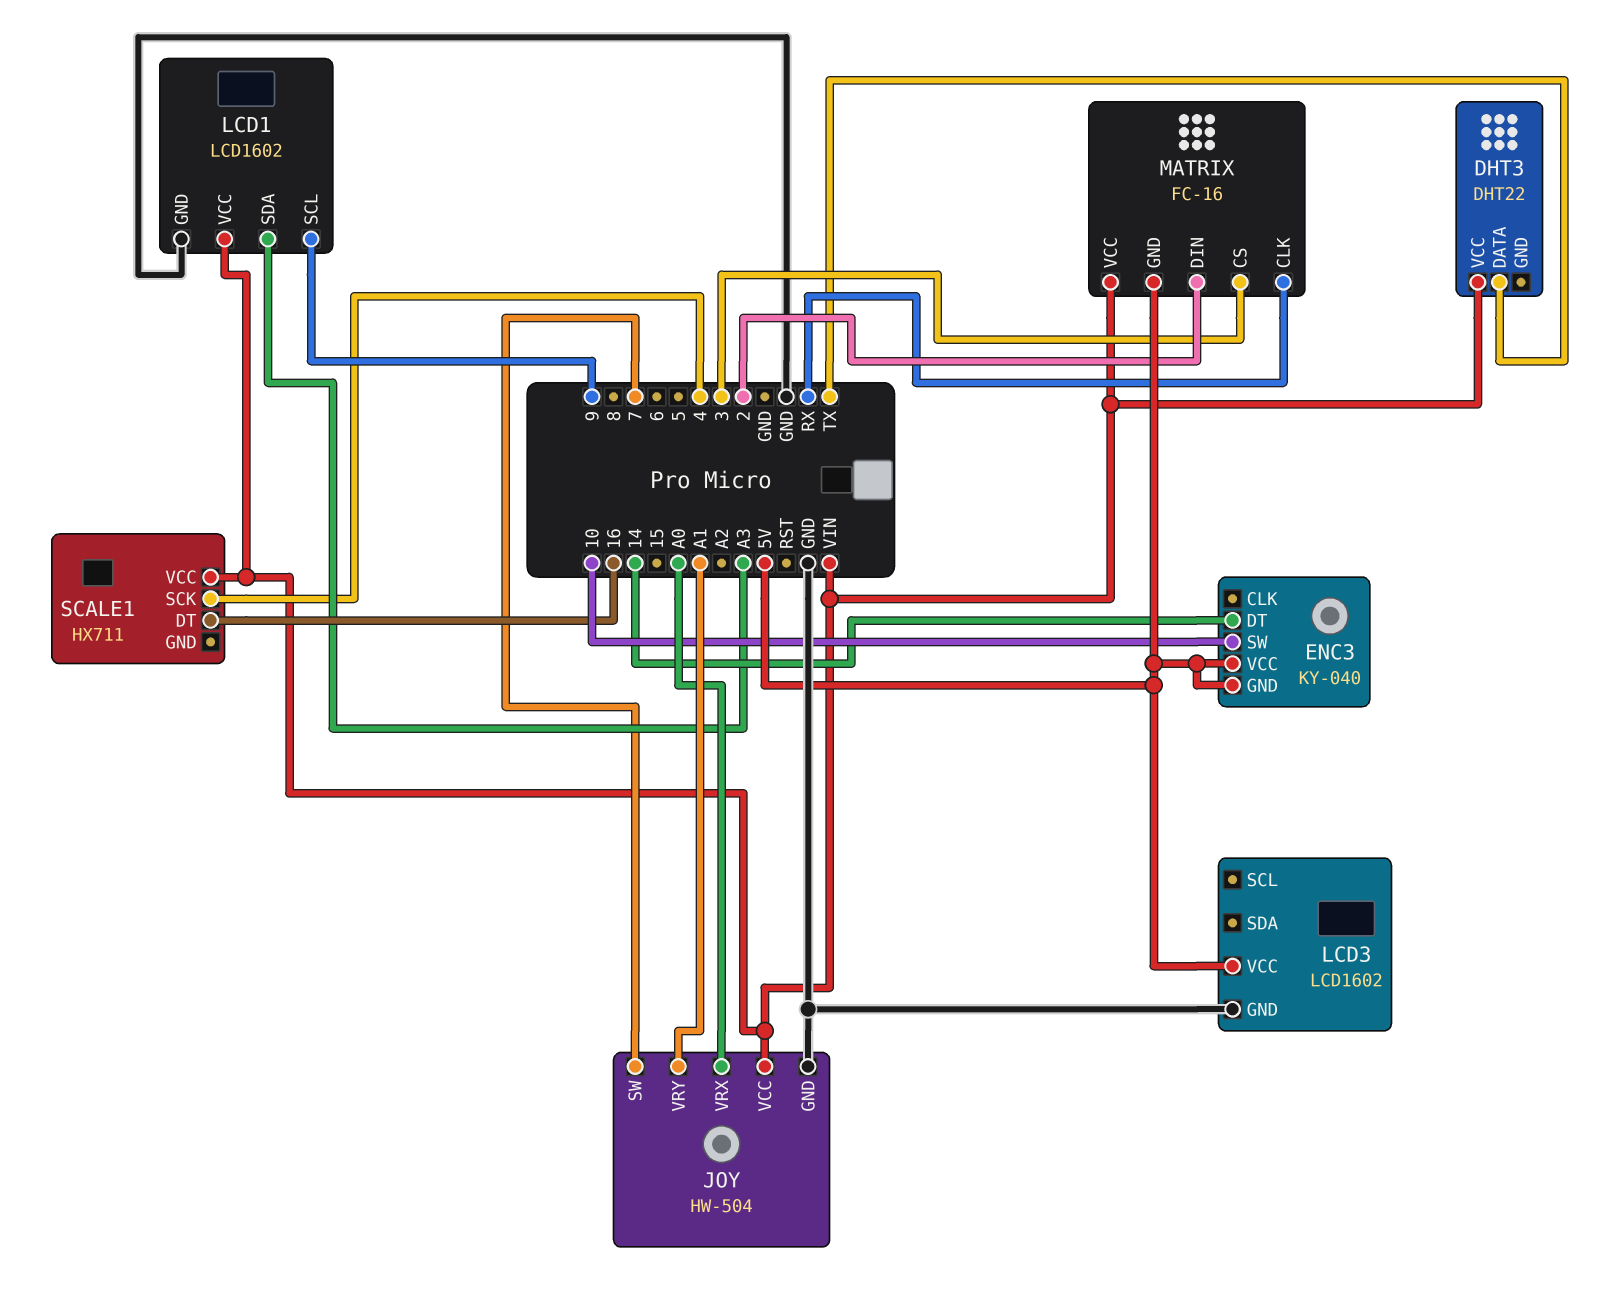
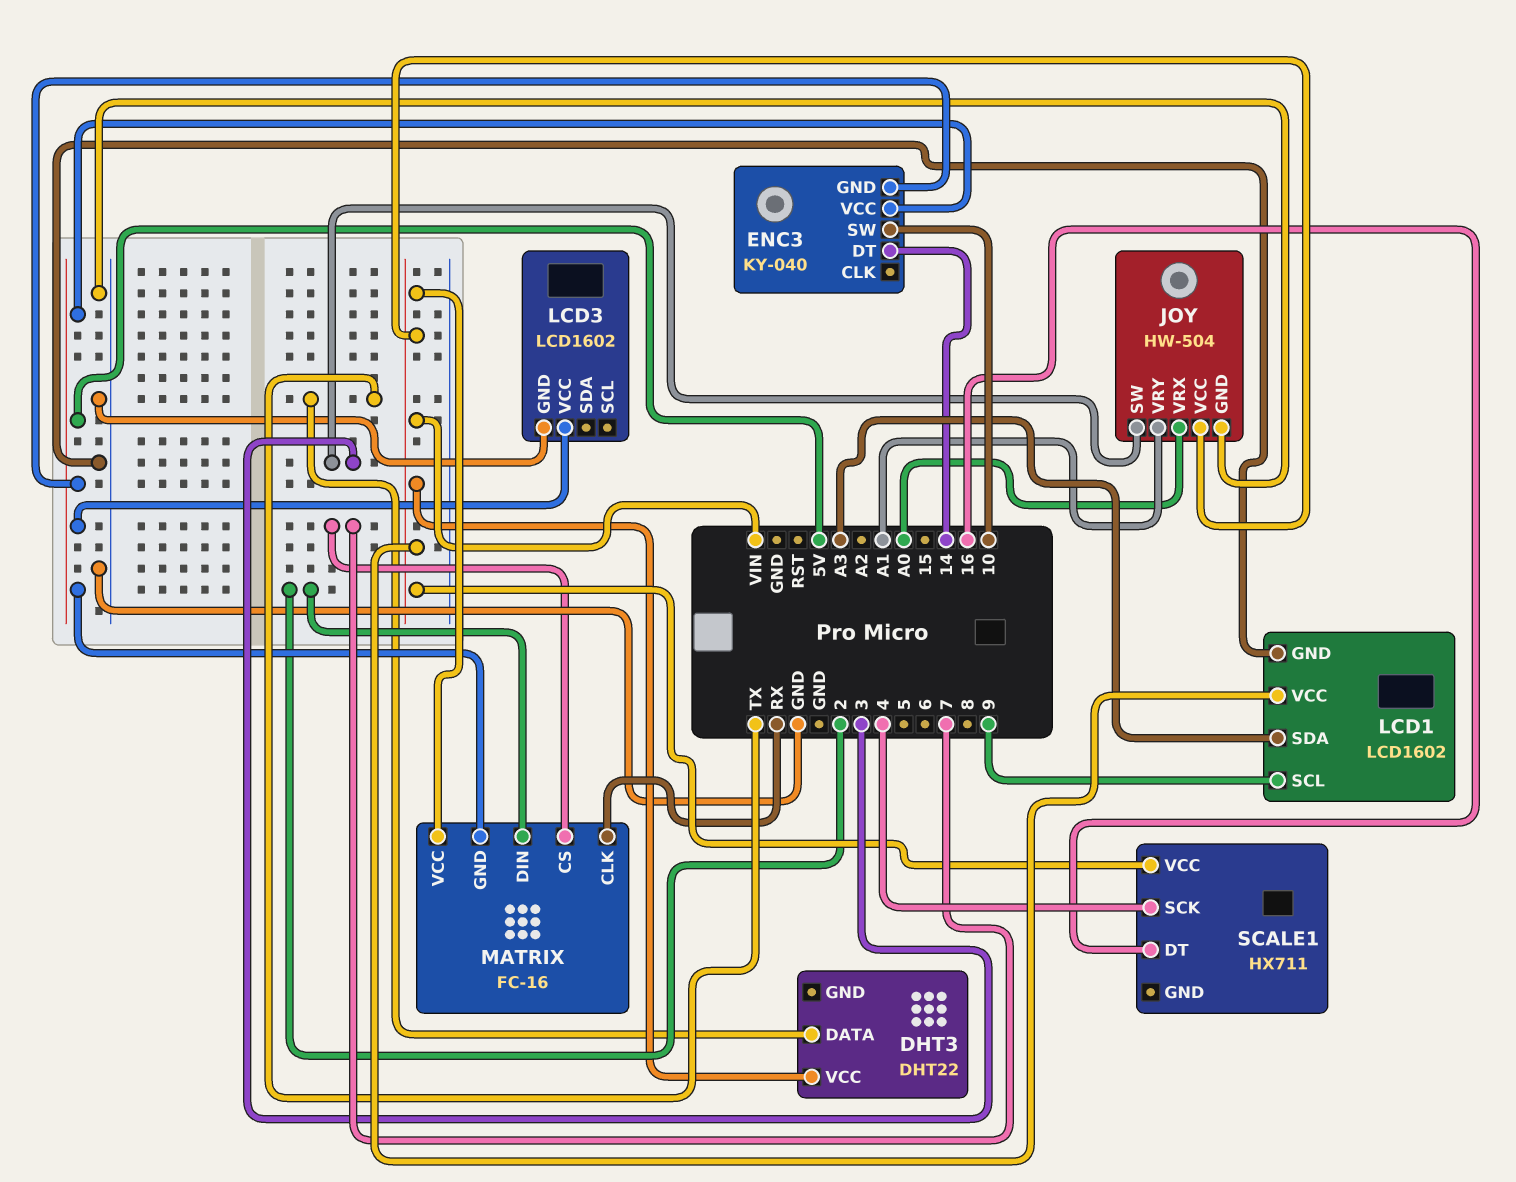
JOY pin SW: 7 -> 3
MATRIX pin CS: 3 -> 7

